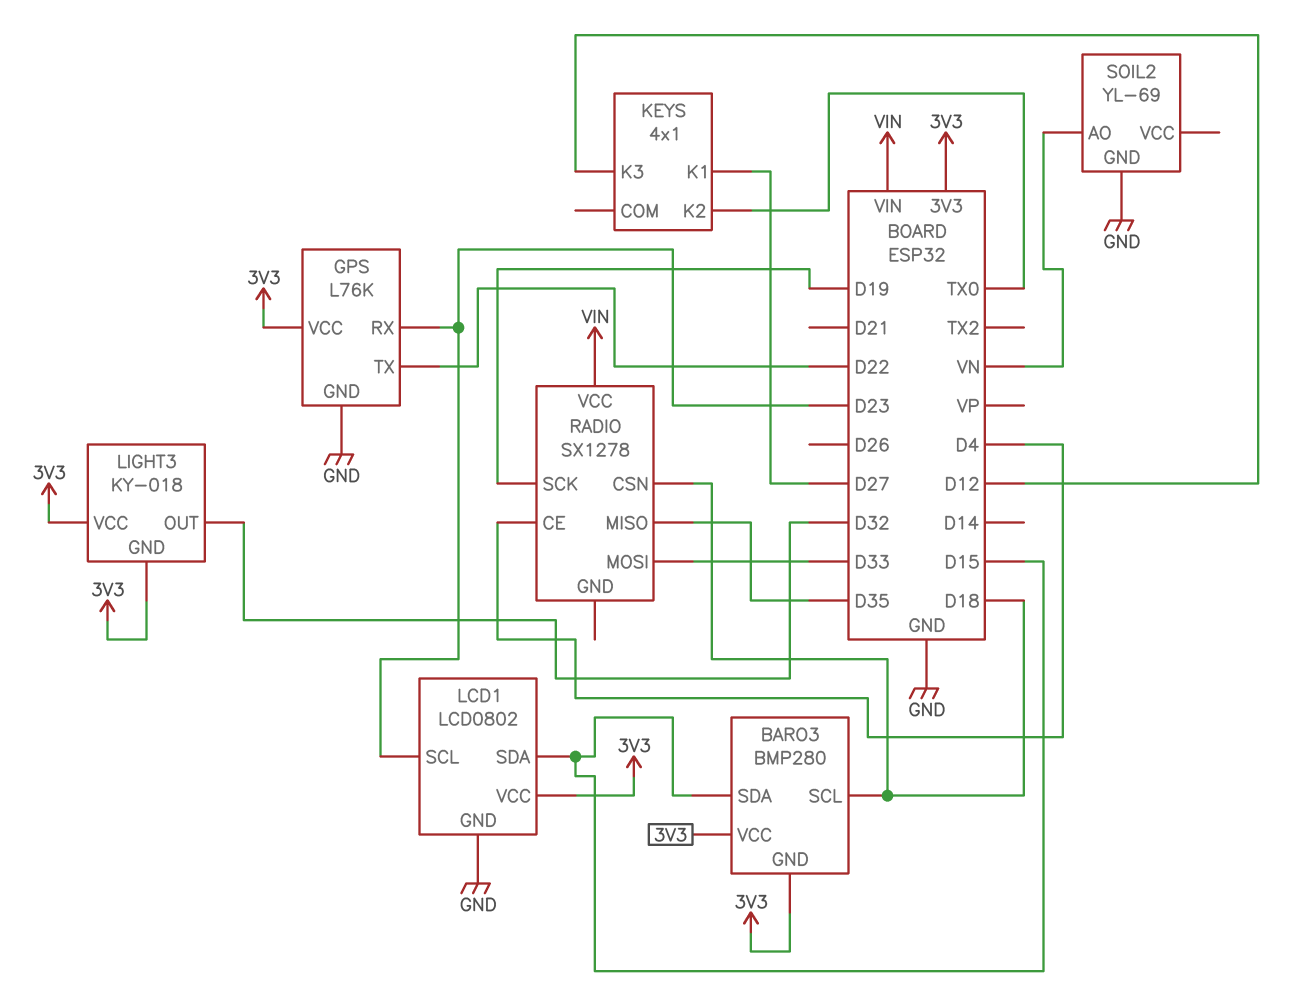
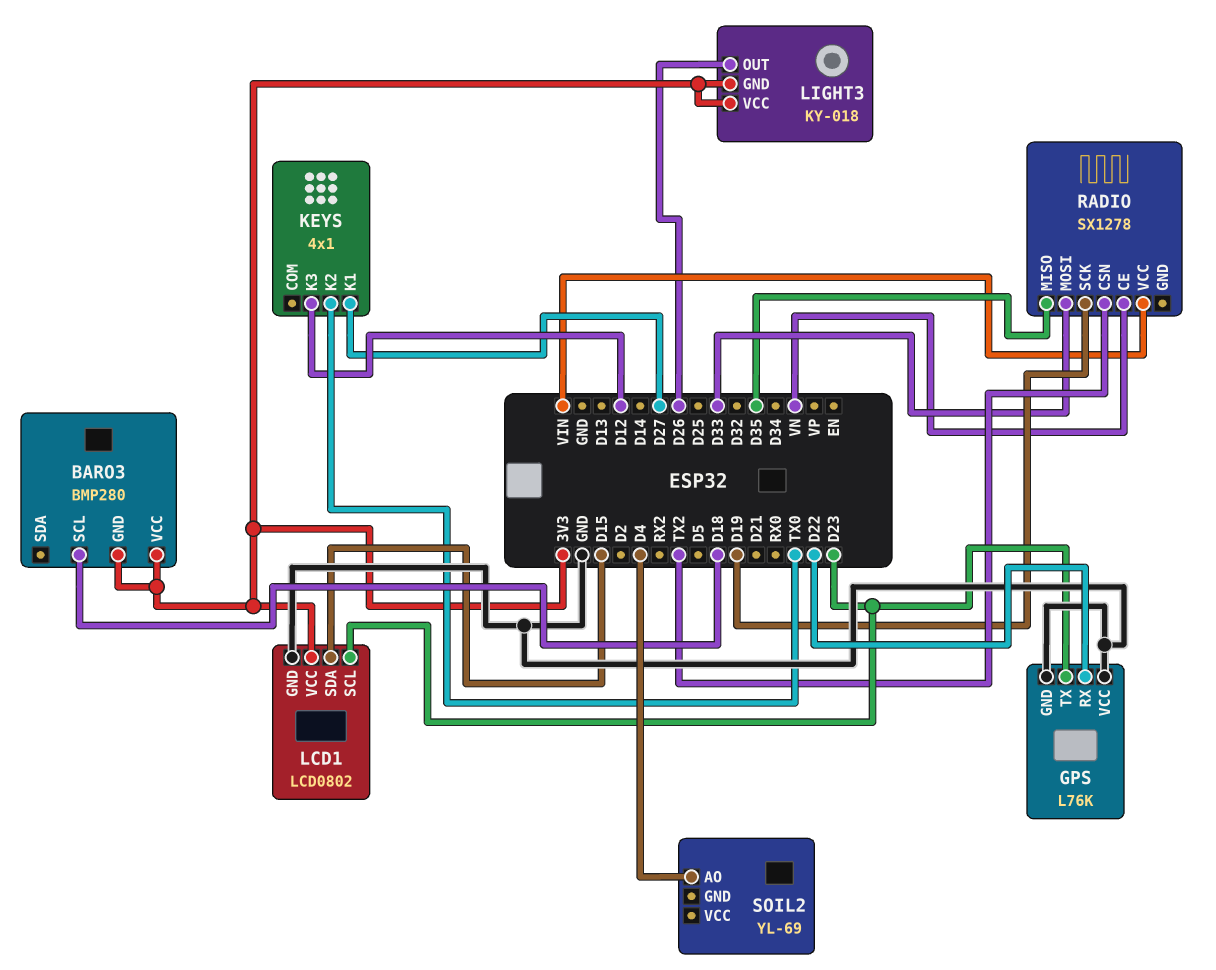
BARO3 pin SDA: D15 -> none
GPS pin RX: D23 -> D22
GPS pin TX: D22 -> D23
GPS pin VCC: 3V3 -> GND
LIGHT3 pin OUT: D32 -> D26
RADIO pin CE: D4 -> VN
RADIO pin CSN: D18 -> TX2
SOIL2 pin AO: VN -> D4
SOIL2 pin GND: GND -> none

